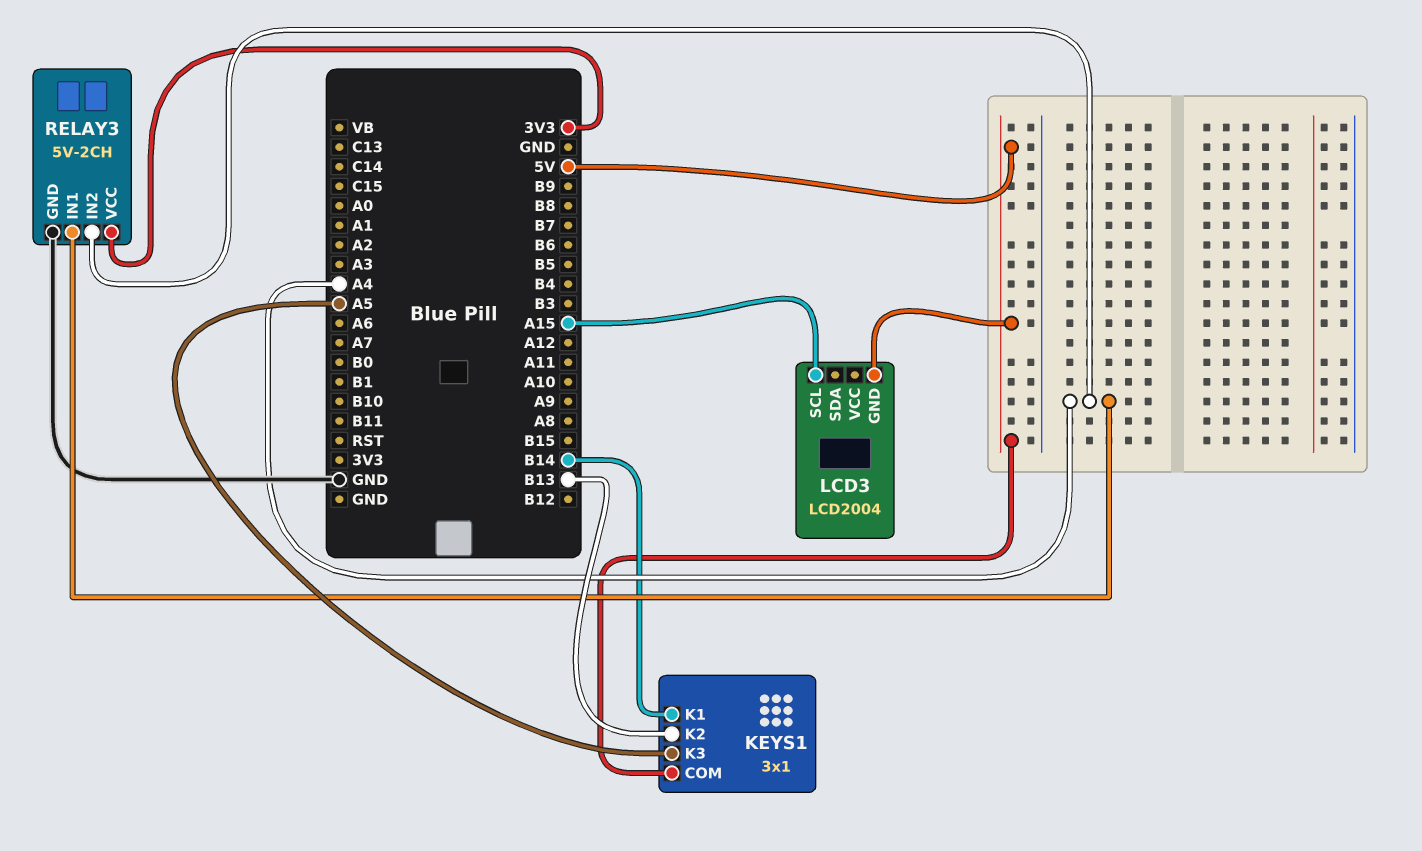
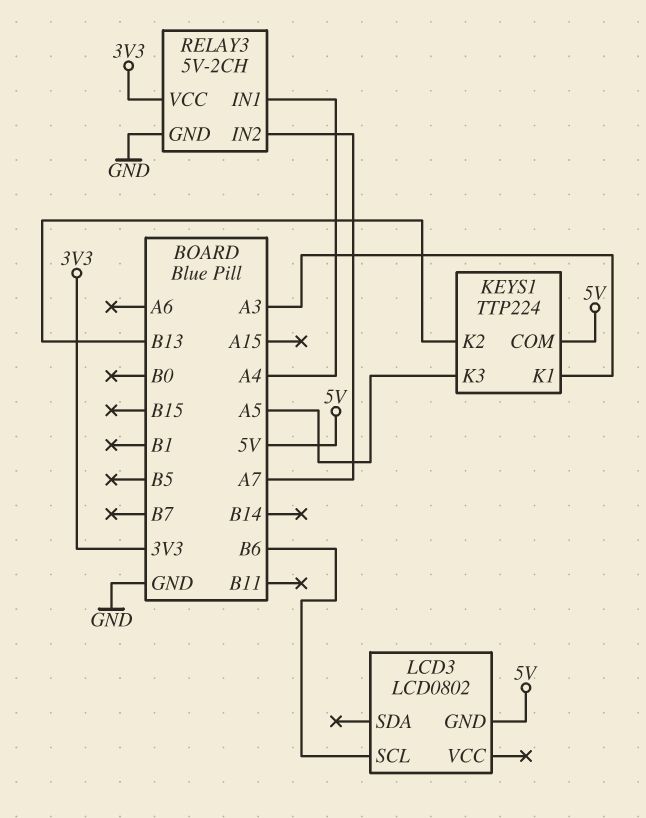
KEYS1: 3x1 -> TTP224
KEYS1 pin K1: B14 -> A3
LCD3: LCD2004 -> LCD0802
LCD3 pin SCL: A15 -> B6
RELAY3 pin IN2: A4 -> A7

